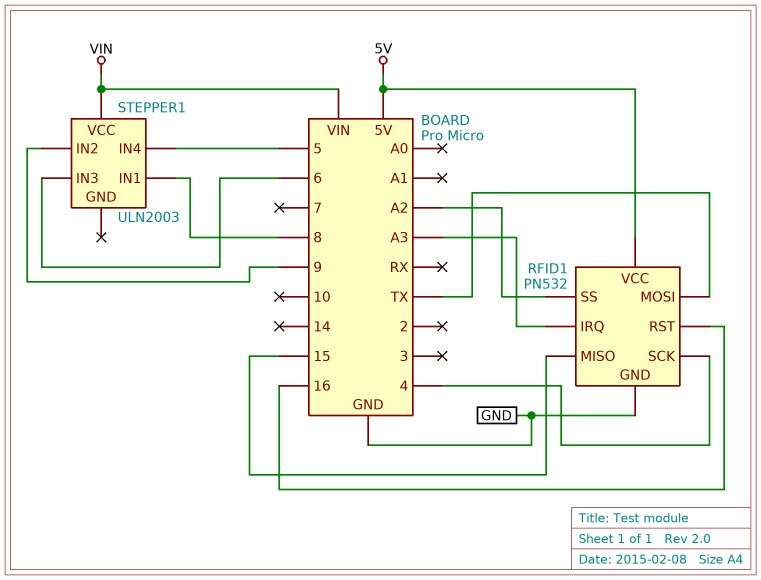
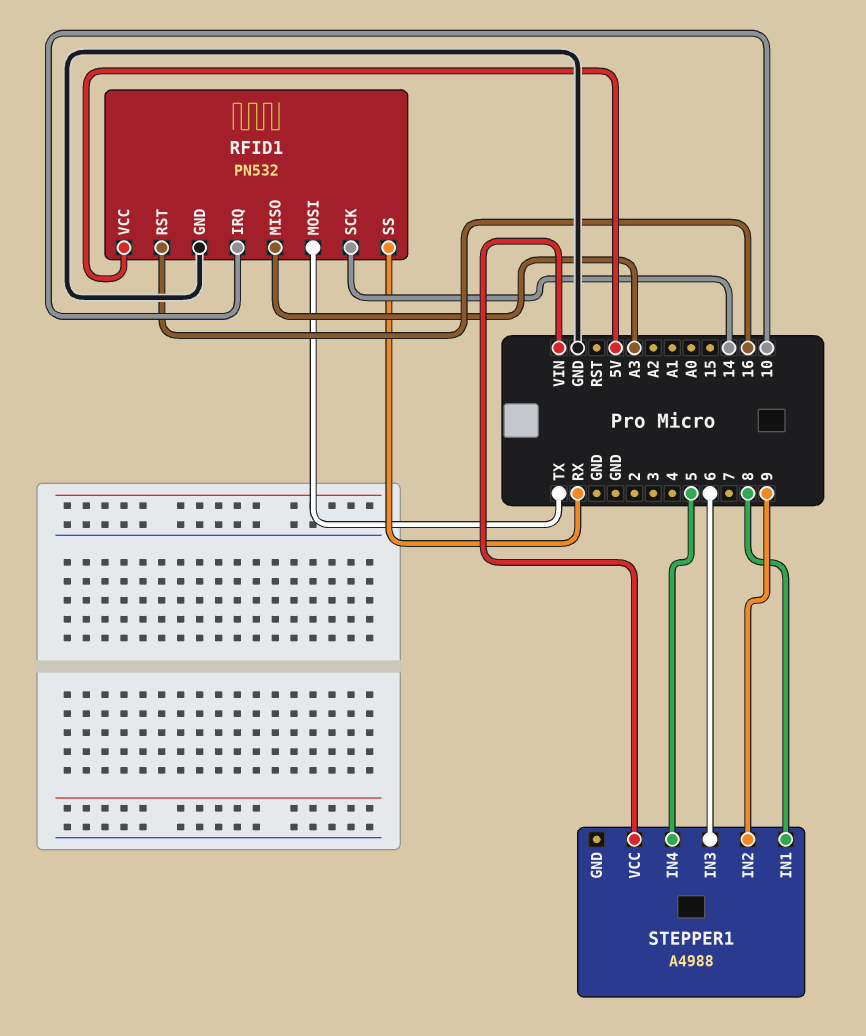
RFID1 pin IRQ: A3 -> 10
RFID1 pin MISO: 15 -> A3
RFID1 pin SCK: 4 -> 14
RFID1 pin SS: A2 -> RX
STEPPER1: ULN2003 -> A4988

